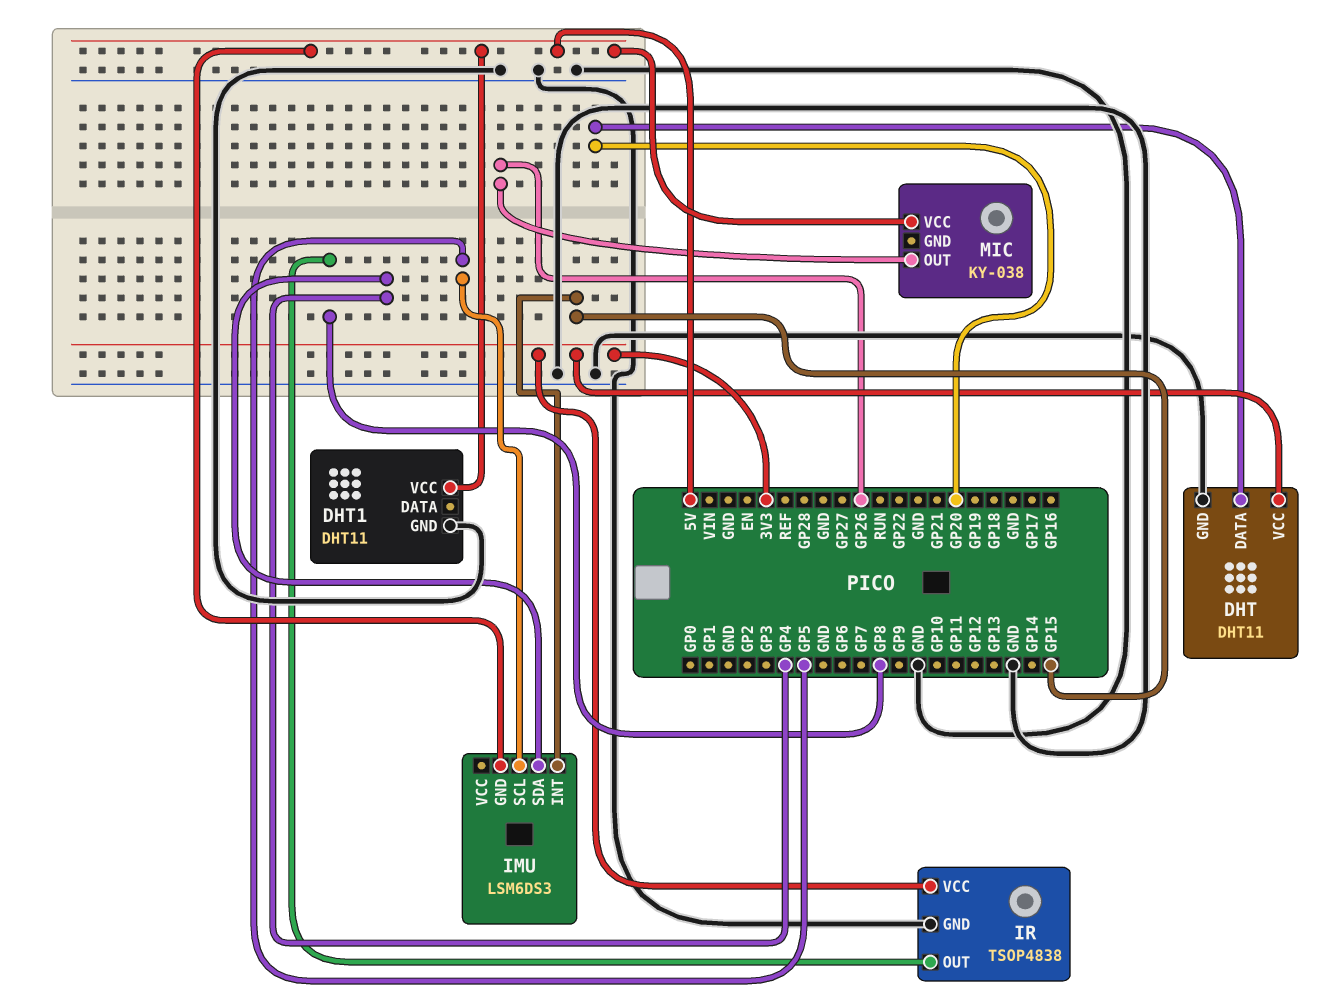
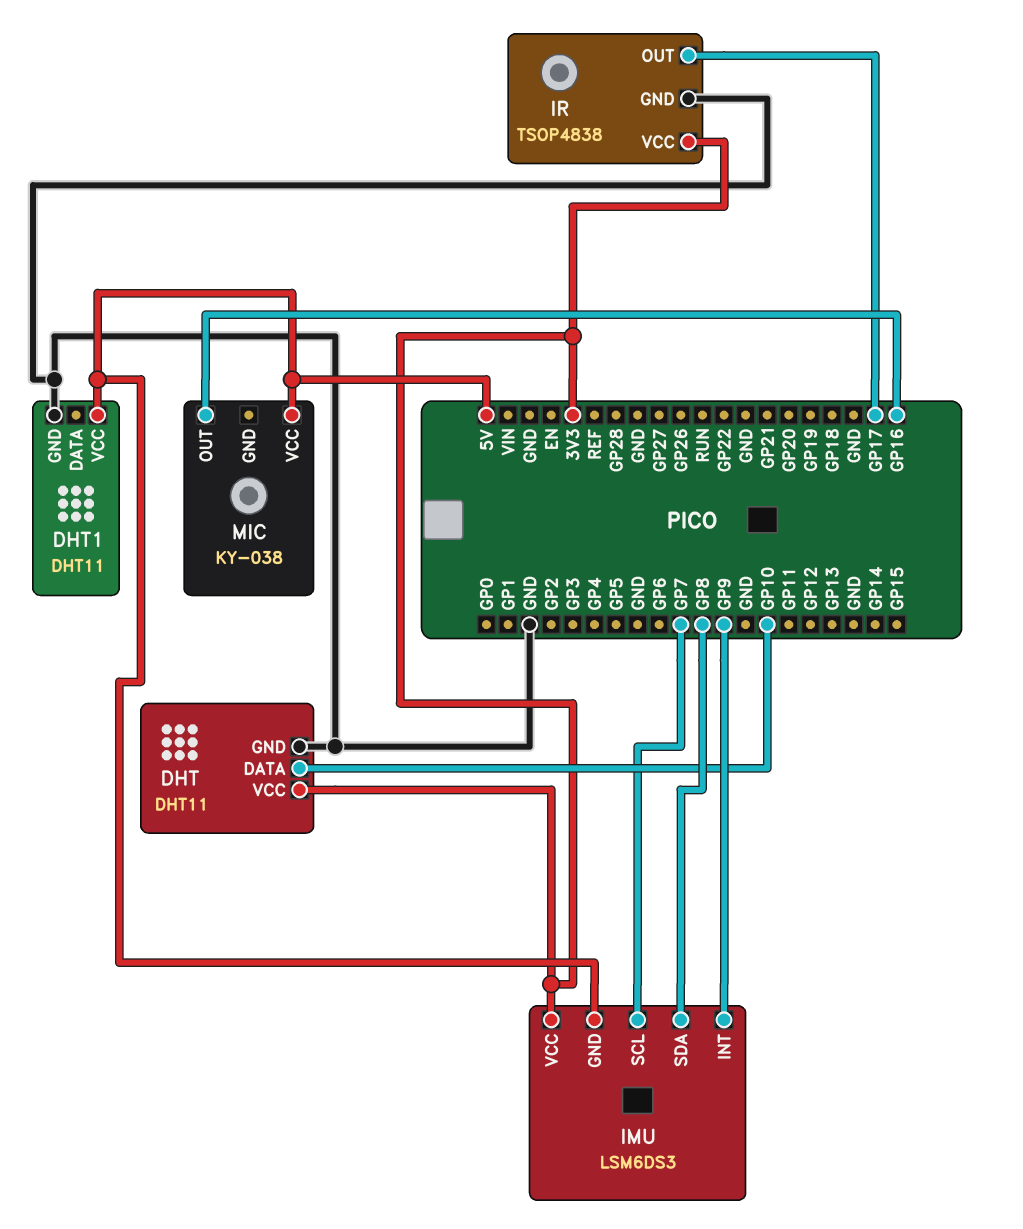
DHT pin DATA: GP20 -> GP10
IMU pin INT: GP15 -> GP9
IMU pin SCL: GP5 -> GP7
IMU pin SDA: GP4 -> GP8
IMU pin VCC: none -> 3V3
IR pin OUT: GP8 -> GP17
MIC pin OUT: GP26 -> GP16

